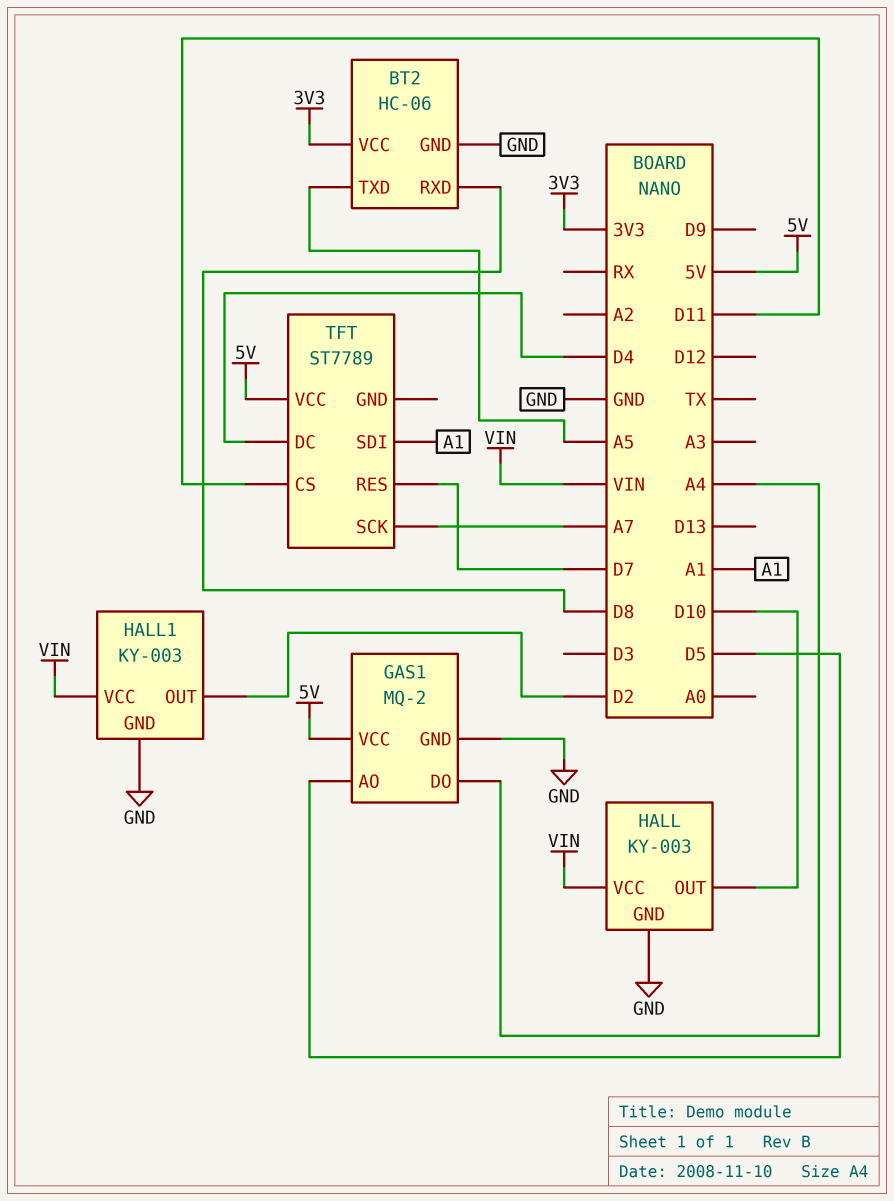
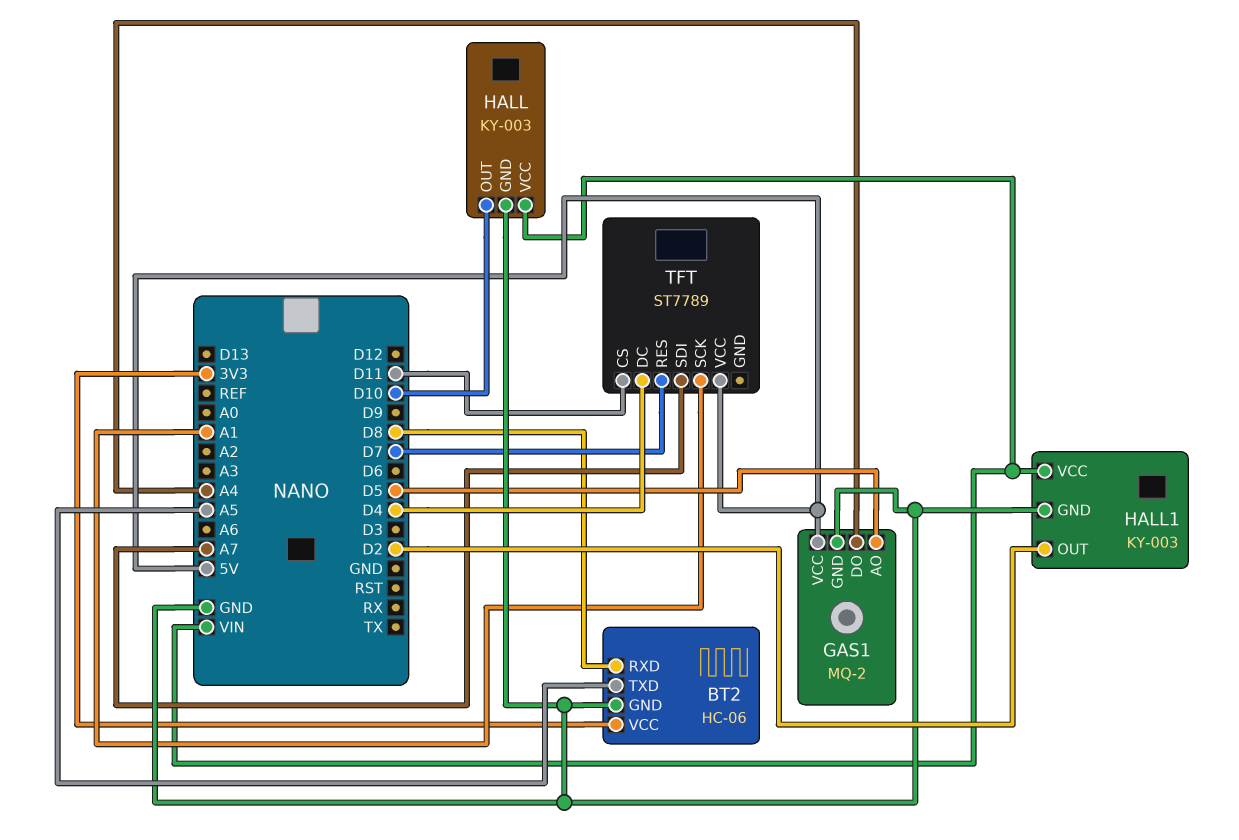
TFT pin SCK: A7 -> A1
TFT pin SDI: A1 -> A7

